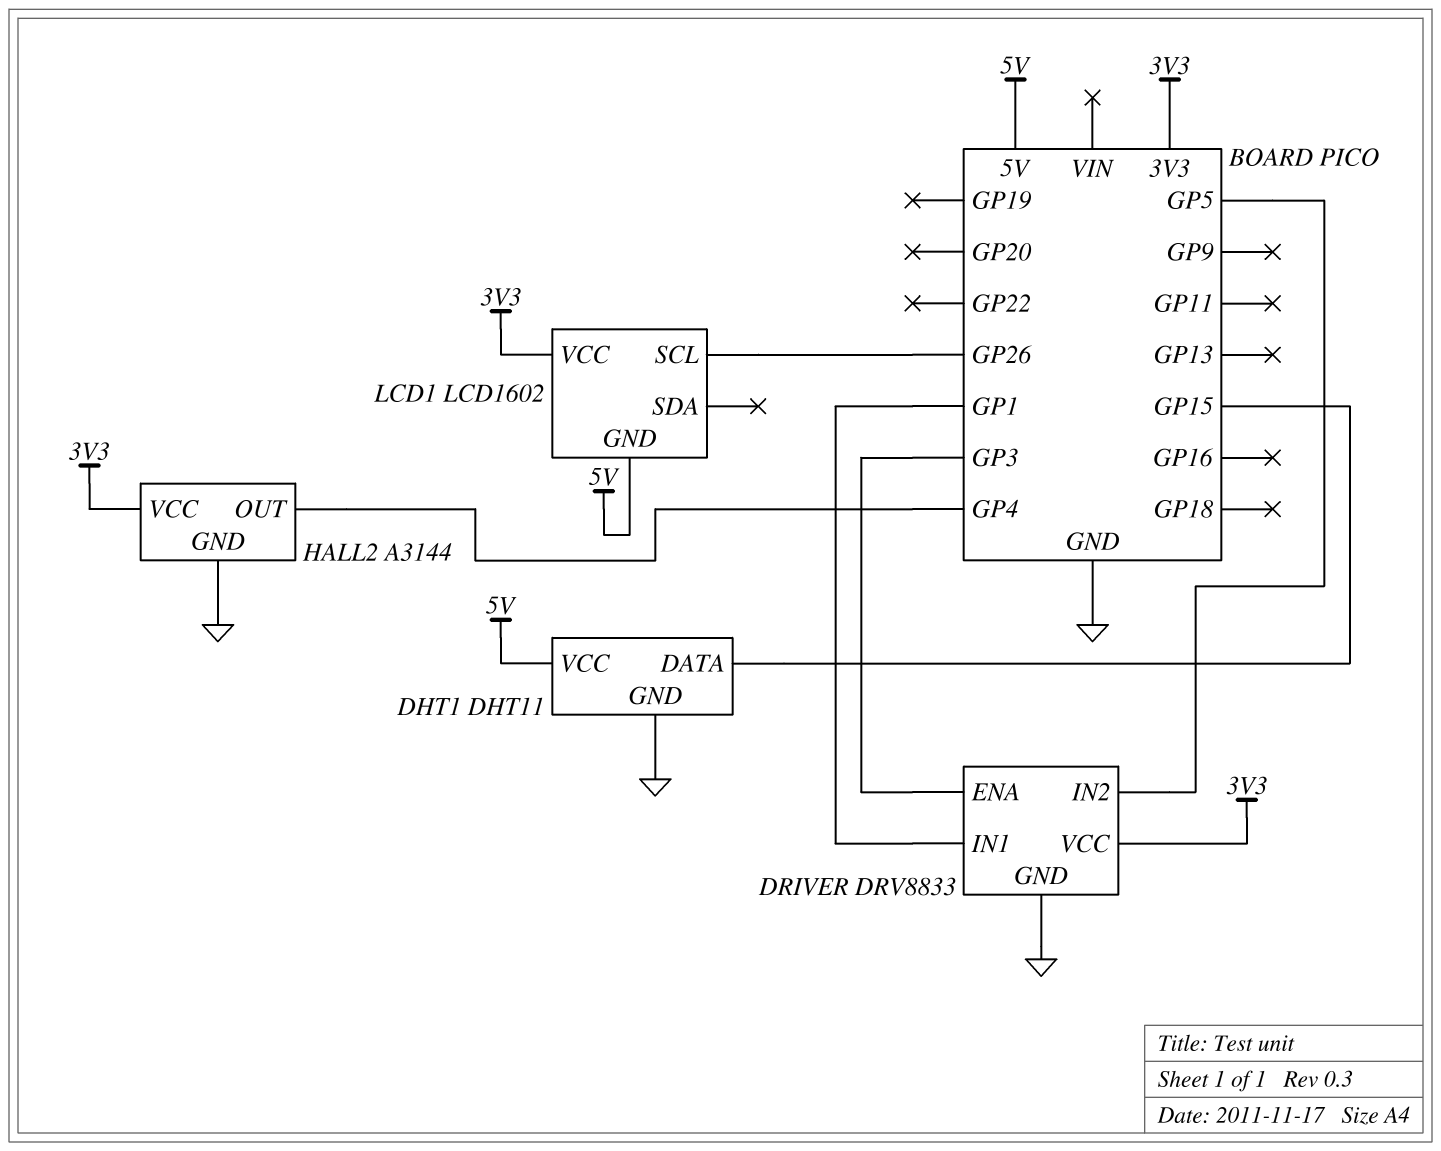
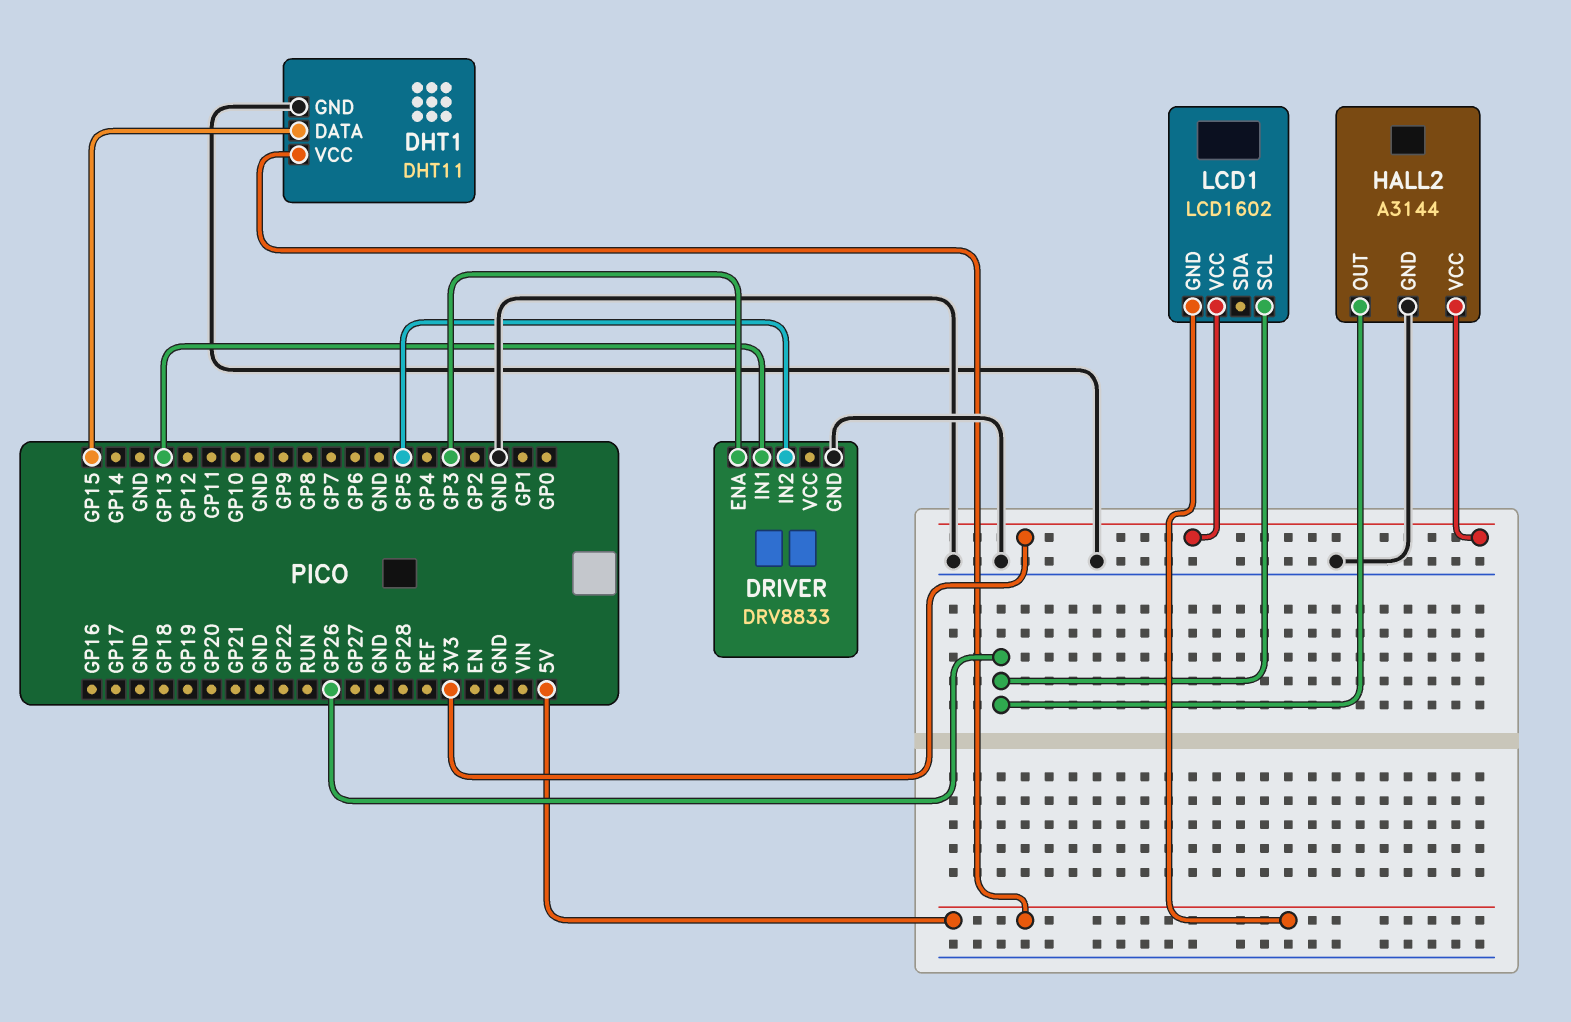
DRIVER pin IN1: GP1 -> GP13
DRIVER pin VCC: 3V3 -> none
HALL2 pin OUT: GP4 -> GP26

